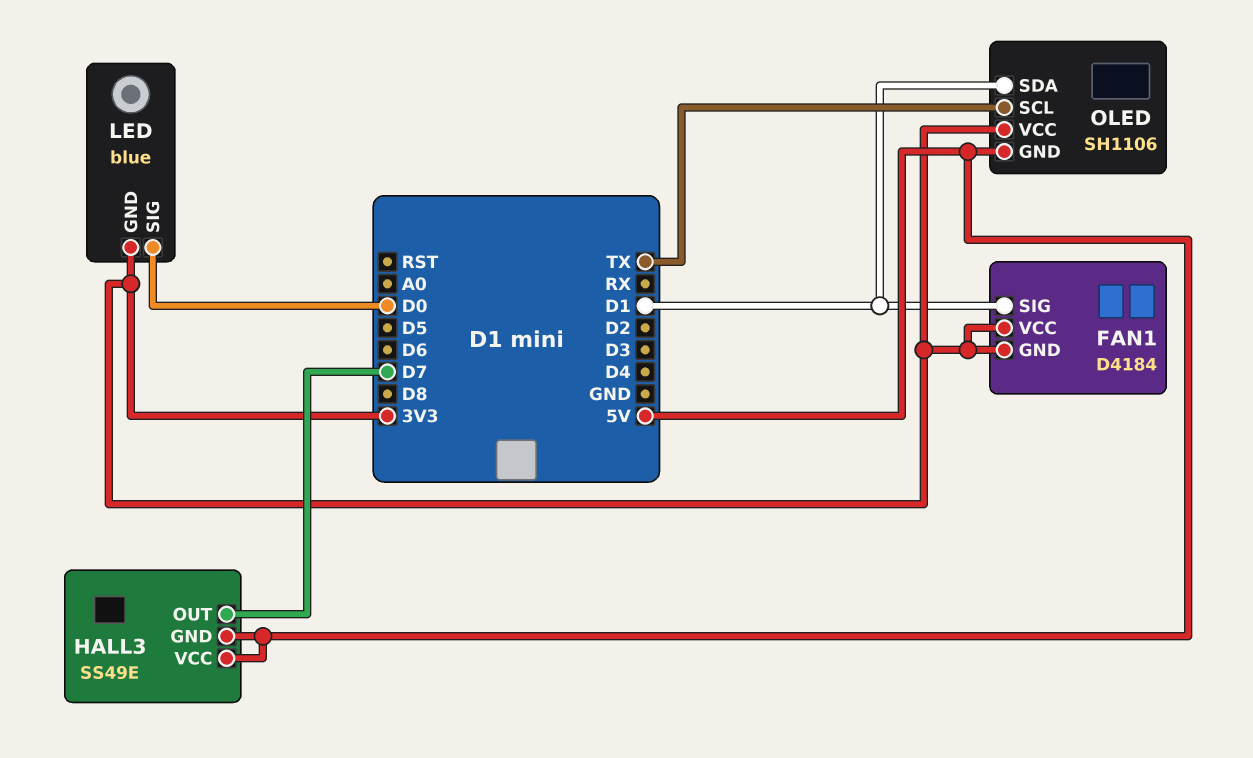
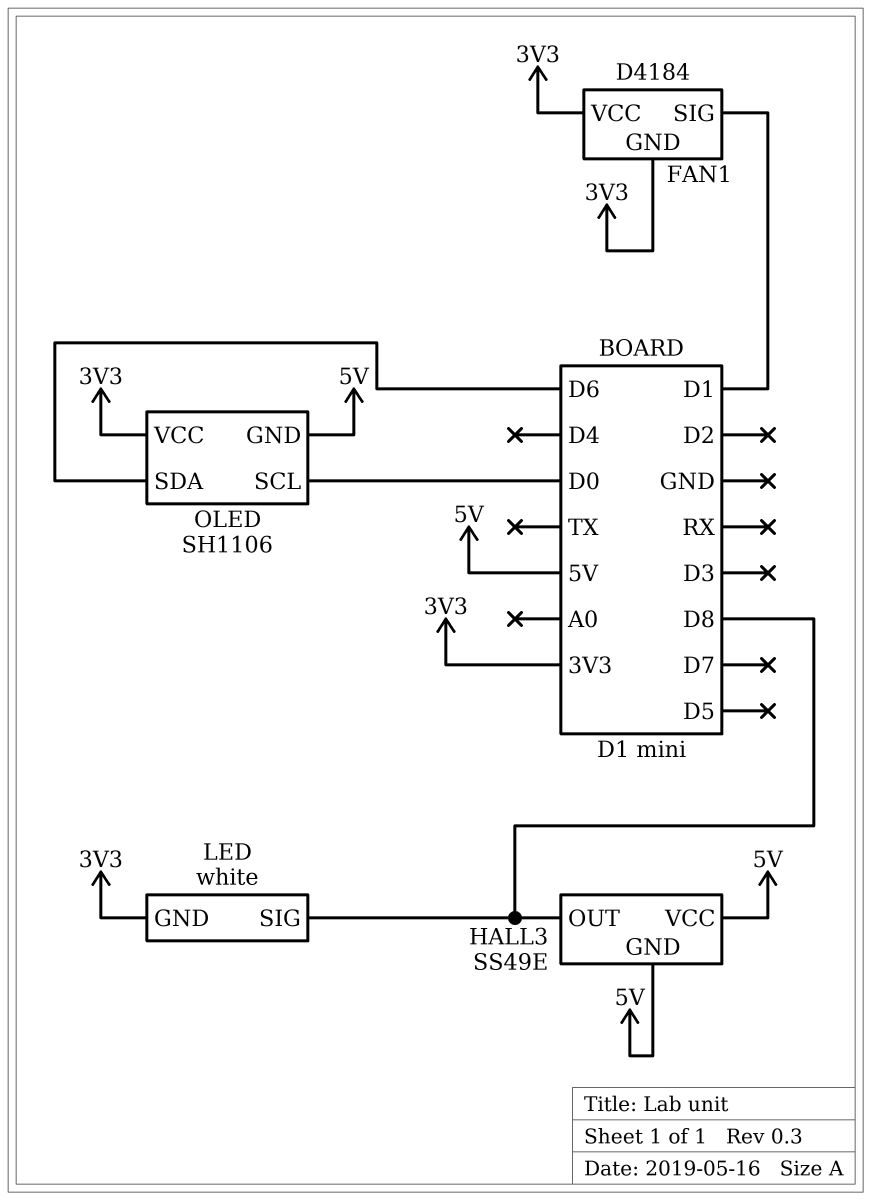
HALL3 pin OUT: D7 -> D8
LED: blue -> white
LED pin SIG: D0 -> D8
OLED pin SCL: TX -> D0
OLED pin SDA: D1 -> D6

